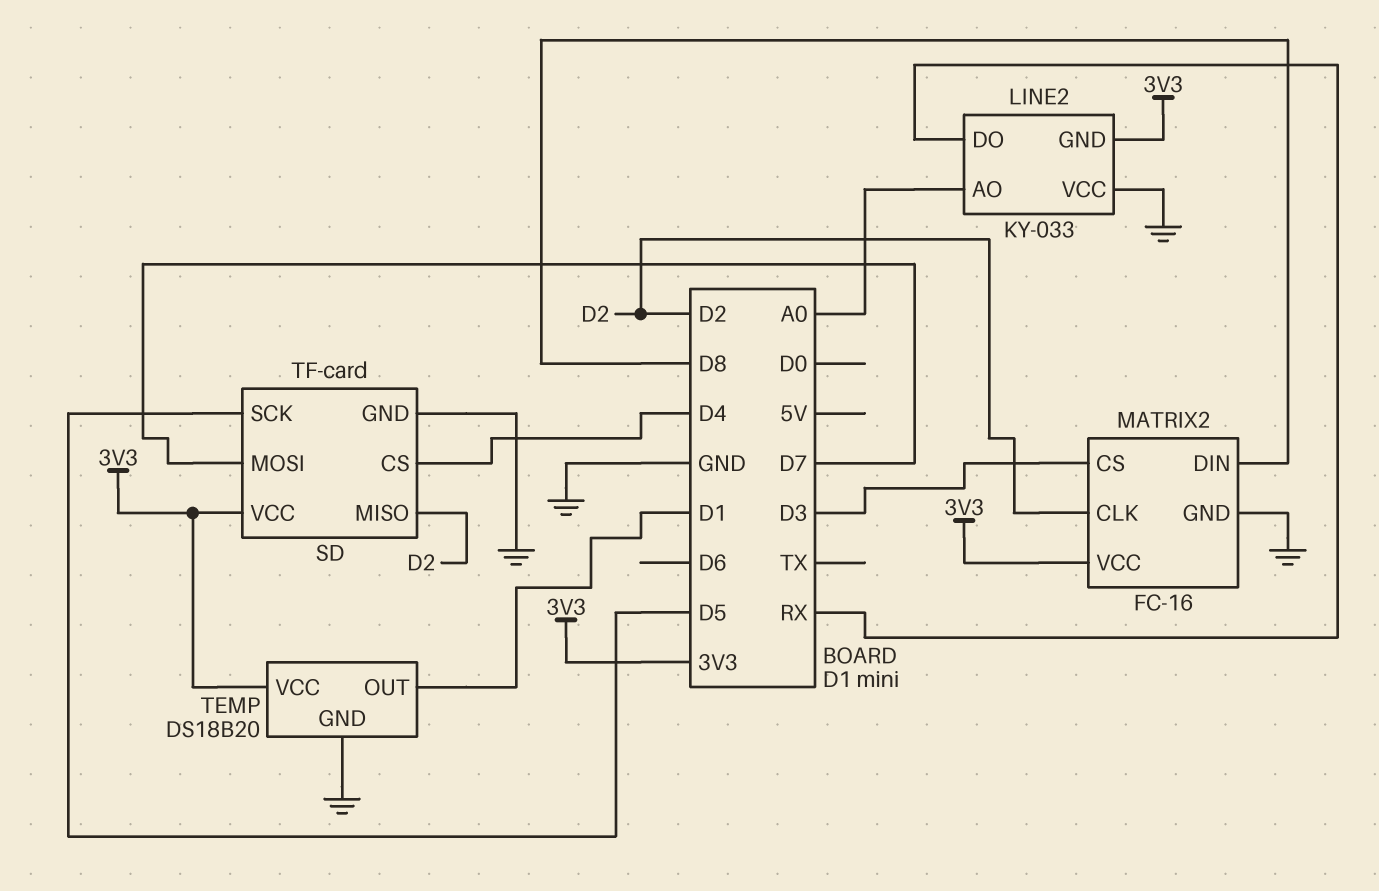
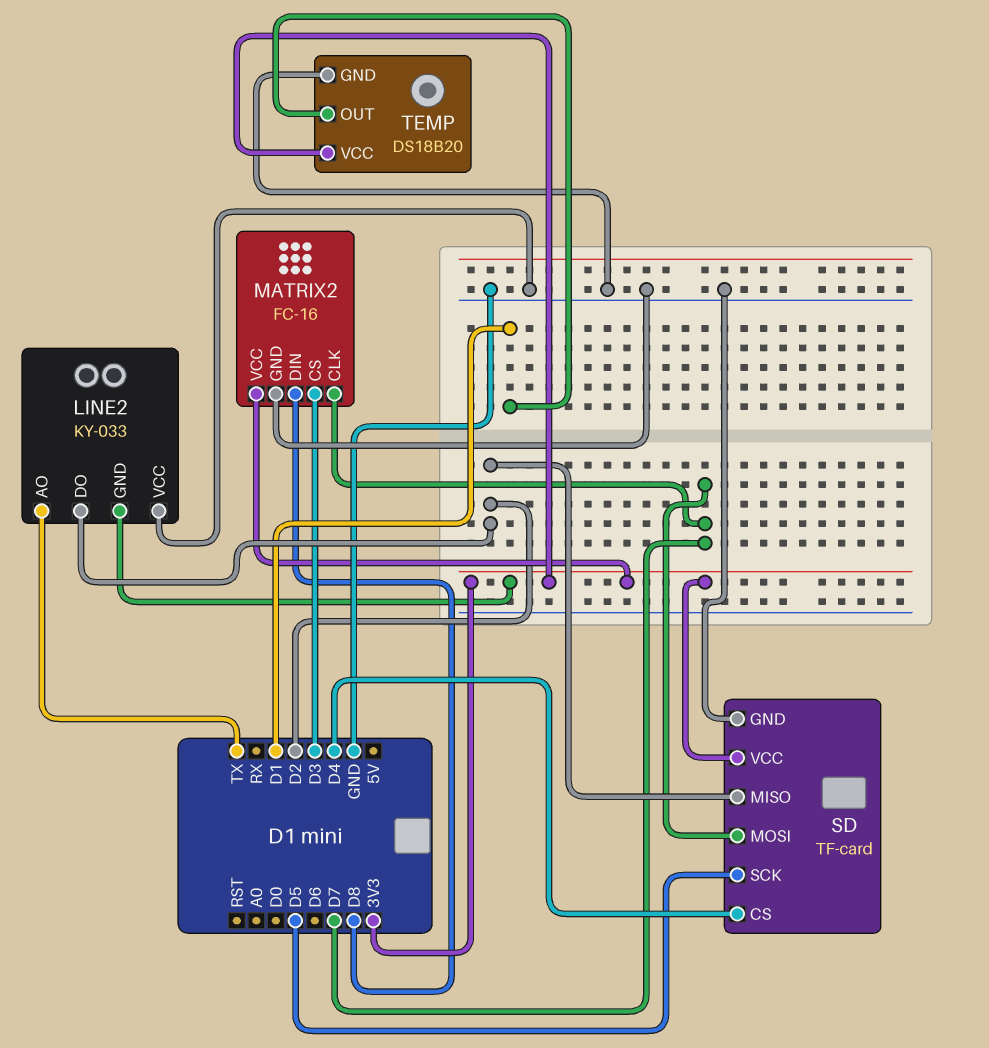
LINE2 pin AO: A0 -> TX
LINE2 pin DO: RX -> D2
MATRIX2 pin CLK: D2 -> D7

